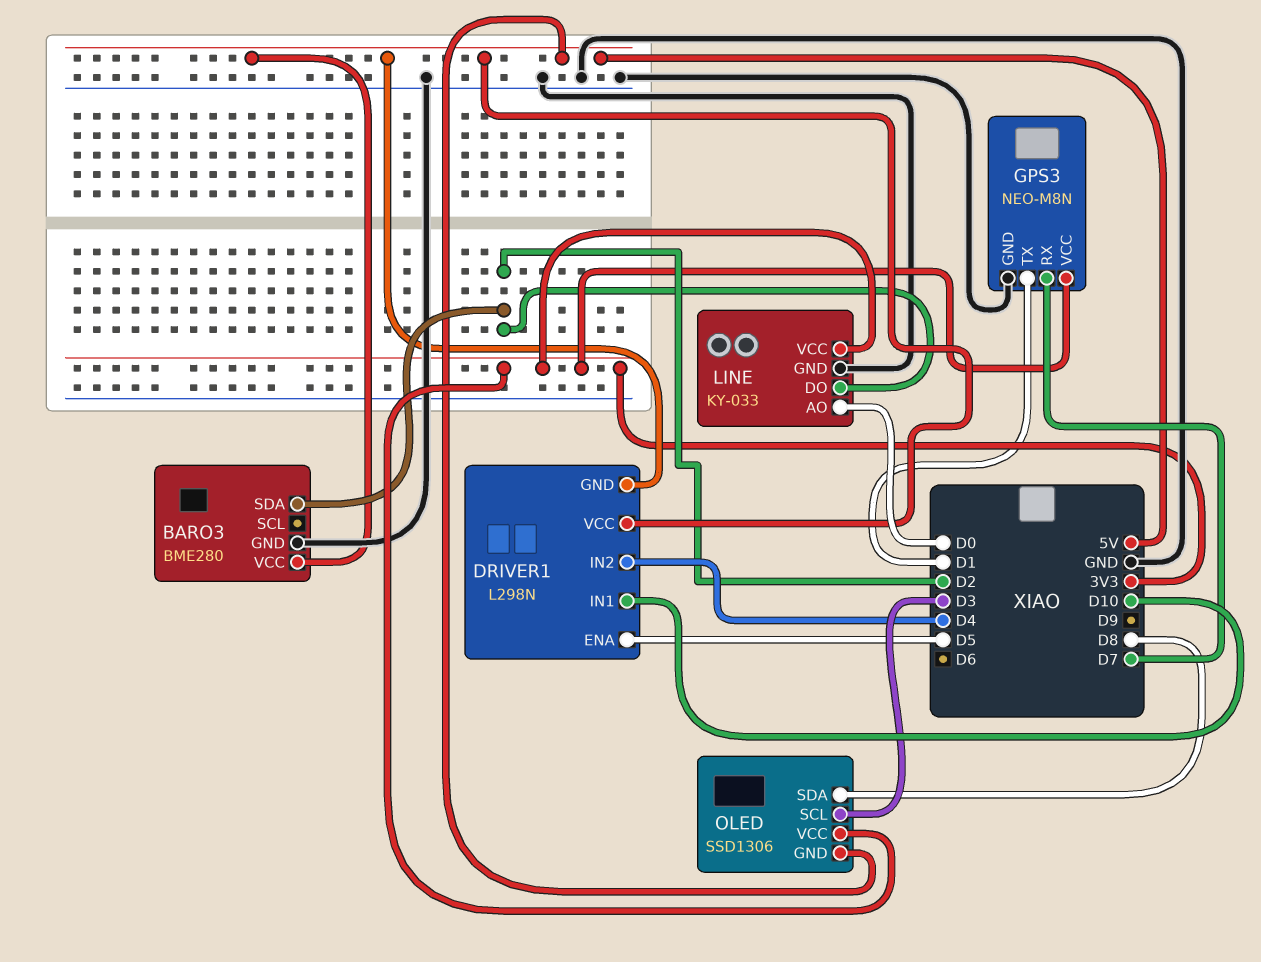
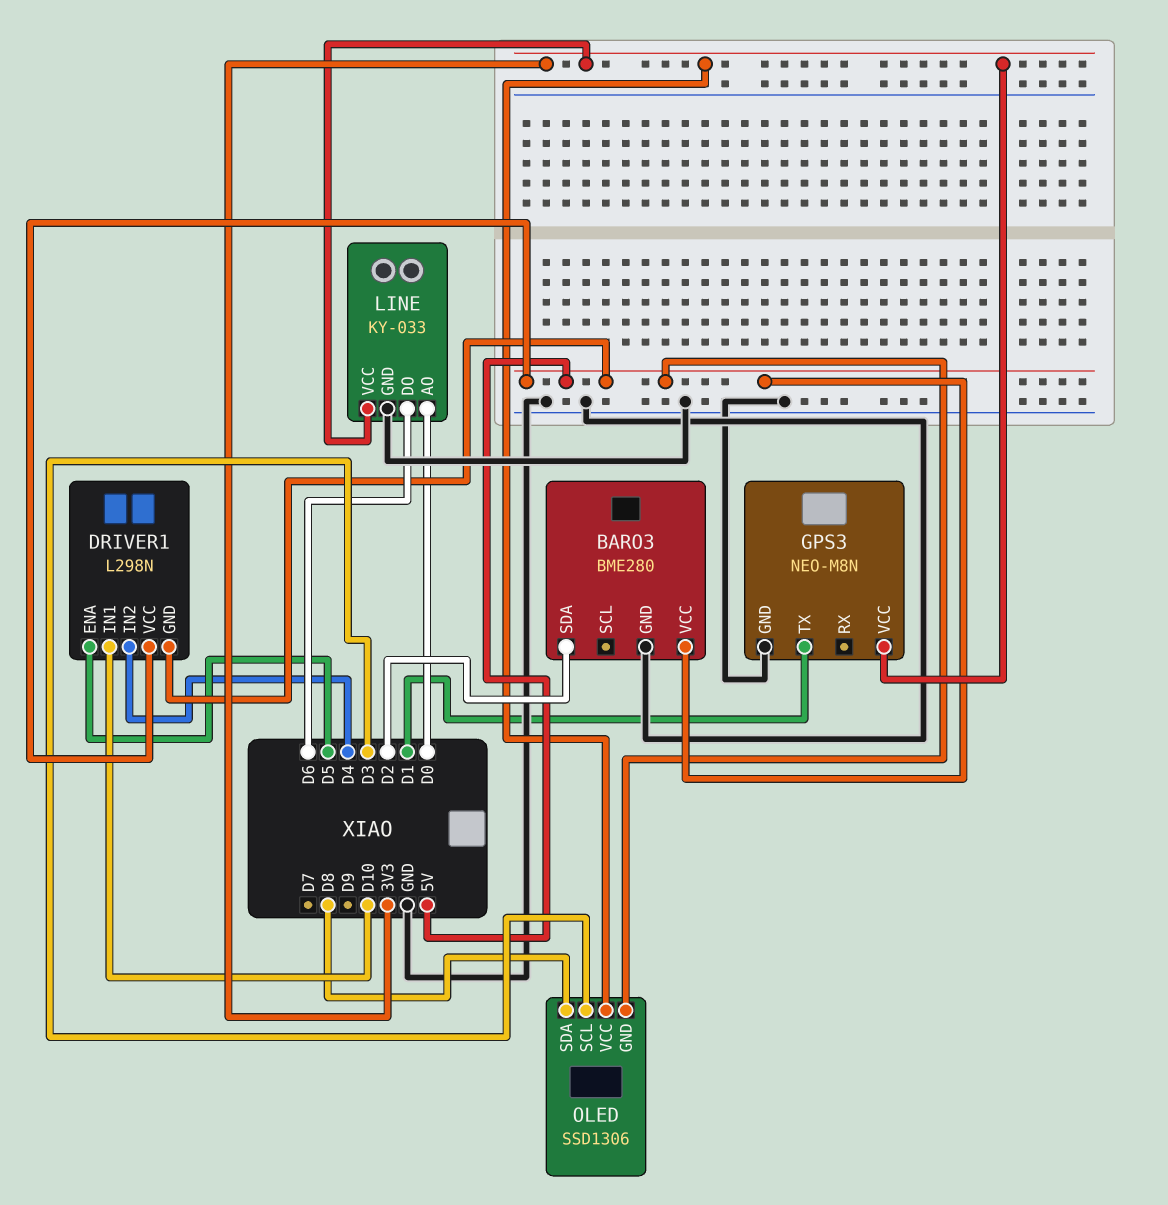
GPS3 pin RX: D7 -> none
LINE pin DO: D2 -> D6

